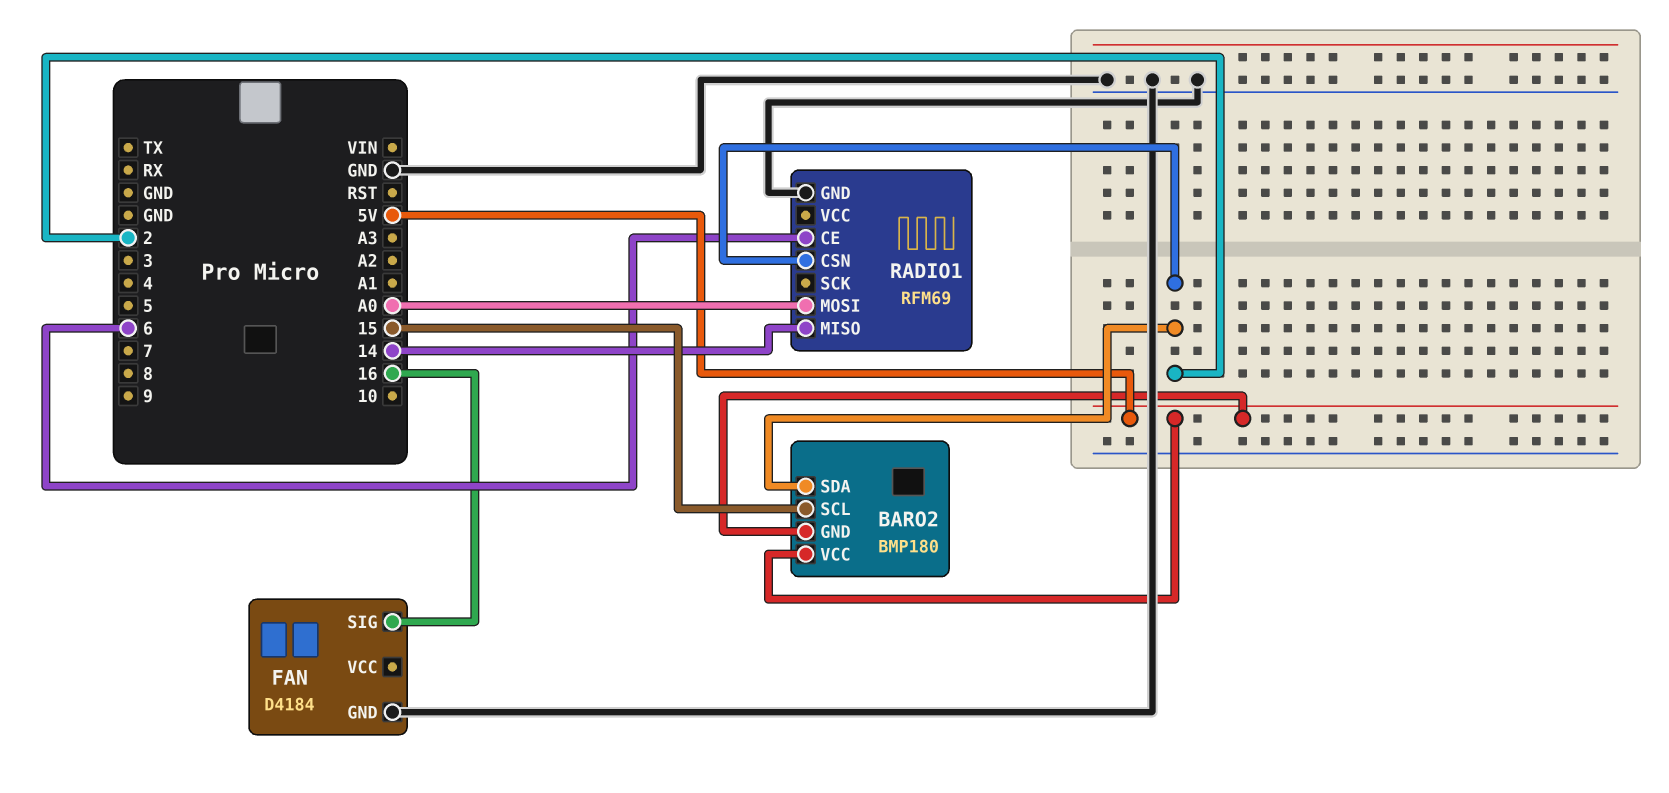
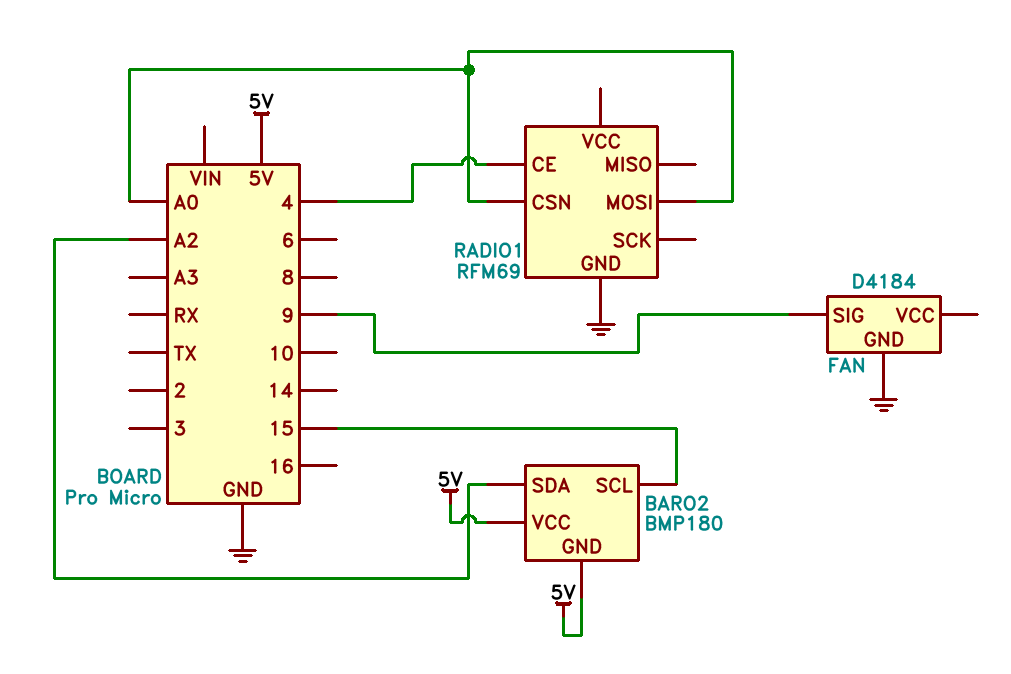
BARO2 pin SDA: 2 -> A2
FAN pin SIG: 16 -> 9
RADIO1 pin CE: 6 -> 4
RADIO1 pin CSN: 2 -> A0
RADIO1 pin MISO: 14 -> none

